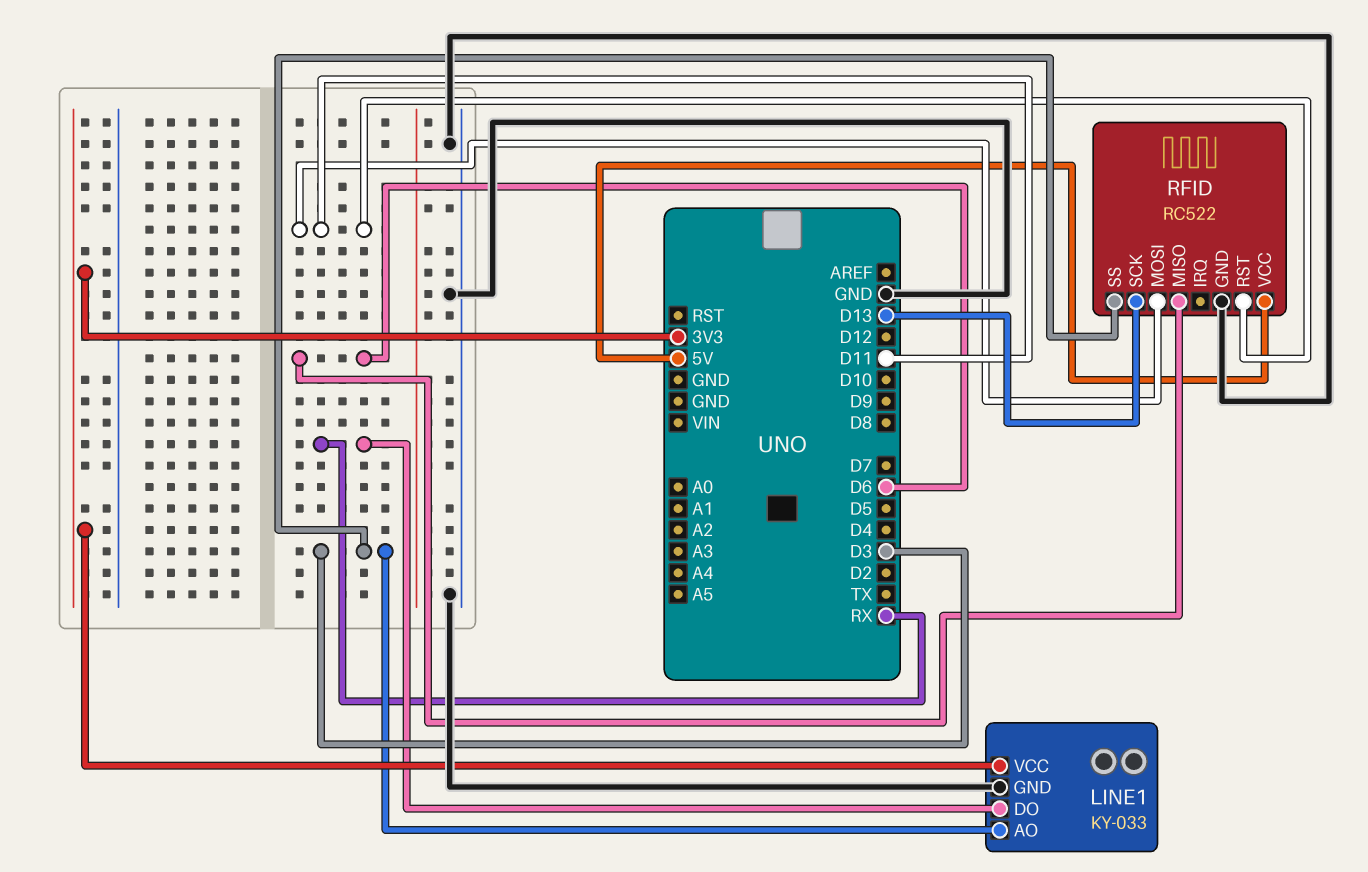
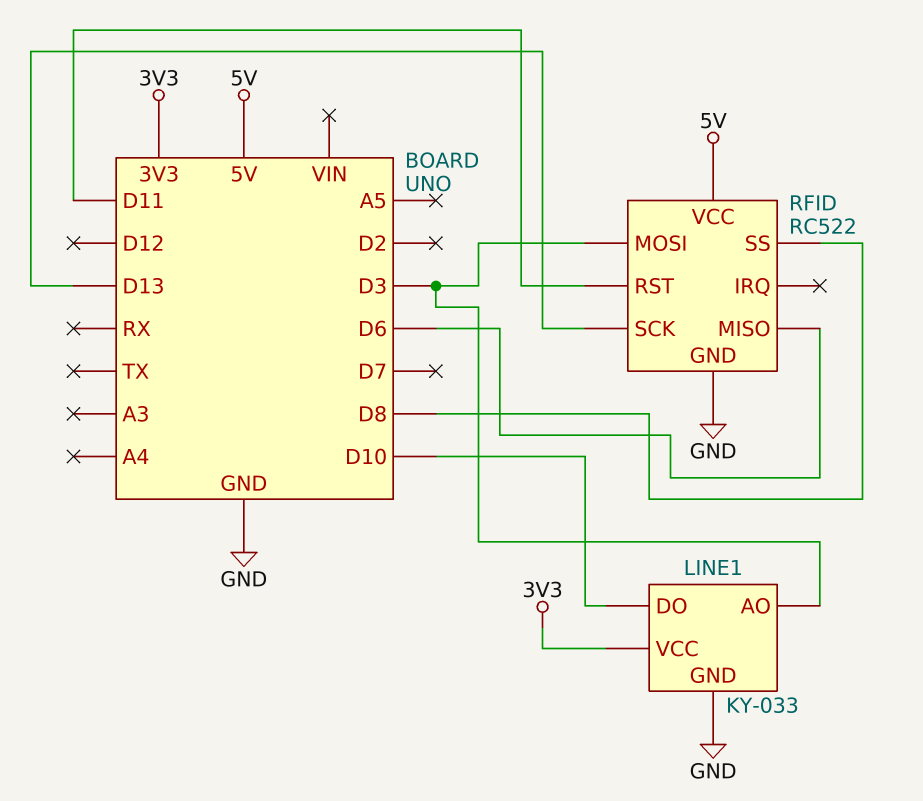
LINE1 pin DO: RX -> D10
RFID pin MOSI: D11 -> D3
RFID pin SS: D3 -> D8

